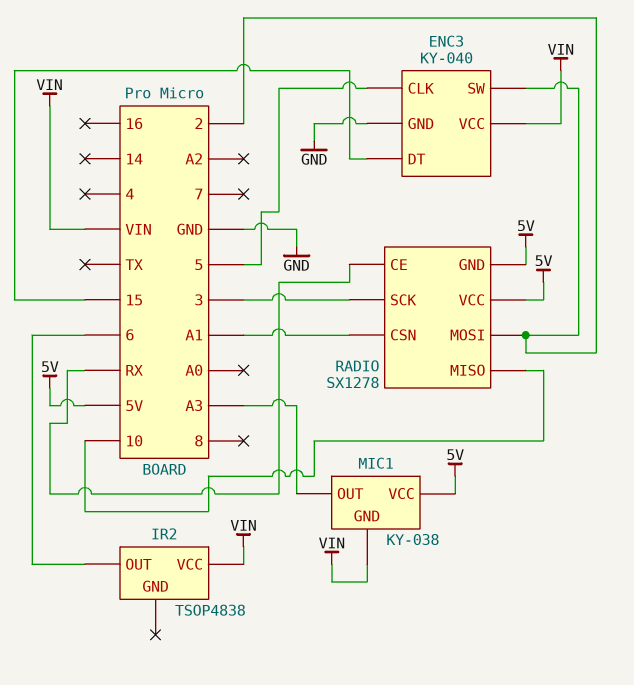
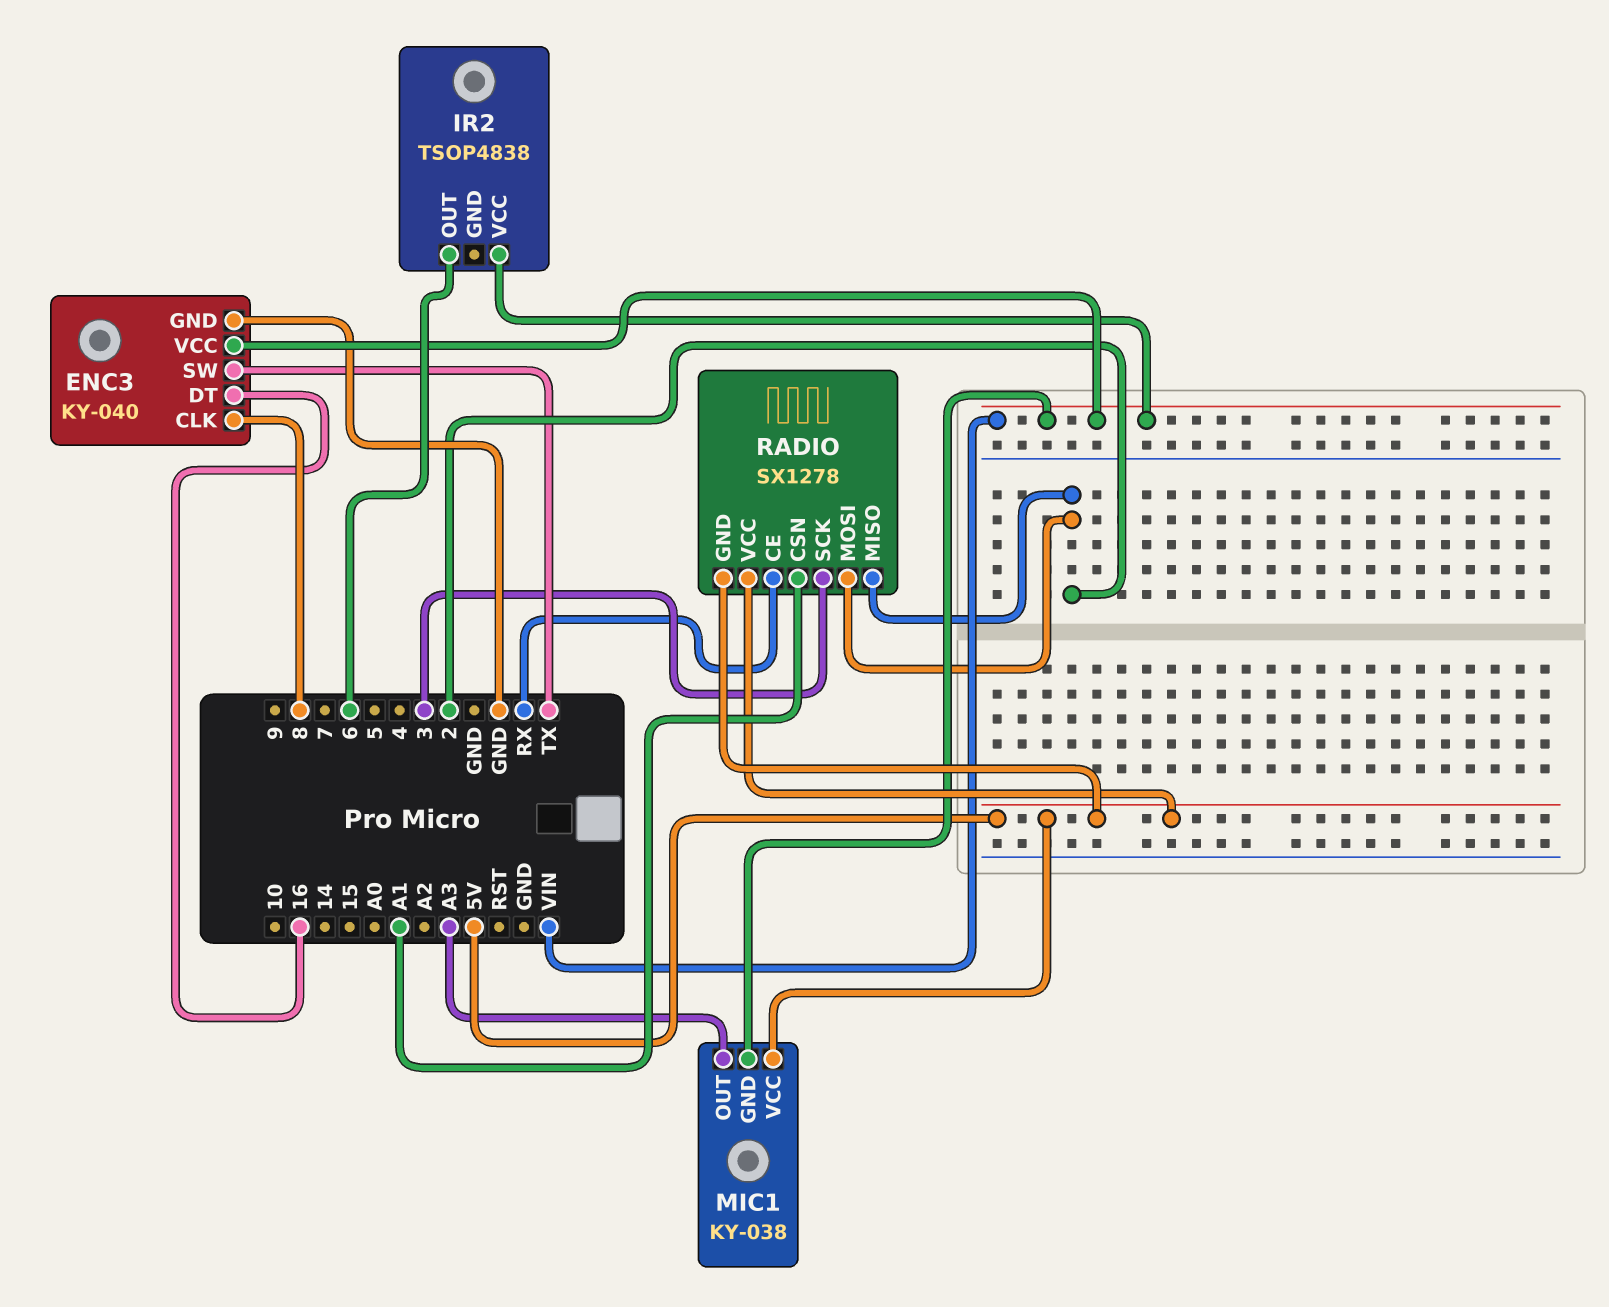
ENC3 pin CLK: 5 -> 8
ENC3 pin DT: 15 -> 16
ENC3 pin SW: 2 -> TX
RADIO pin MISO: 10 -> 2

